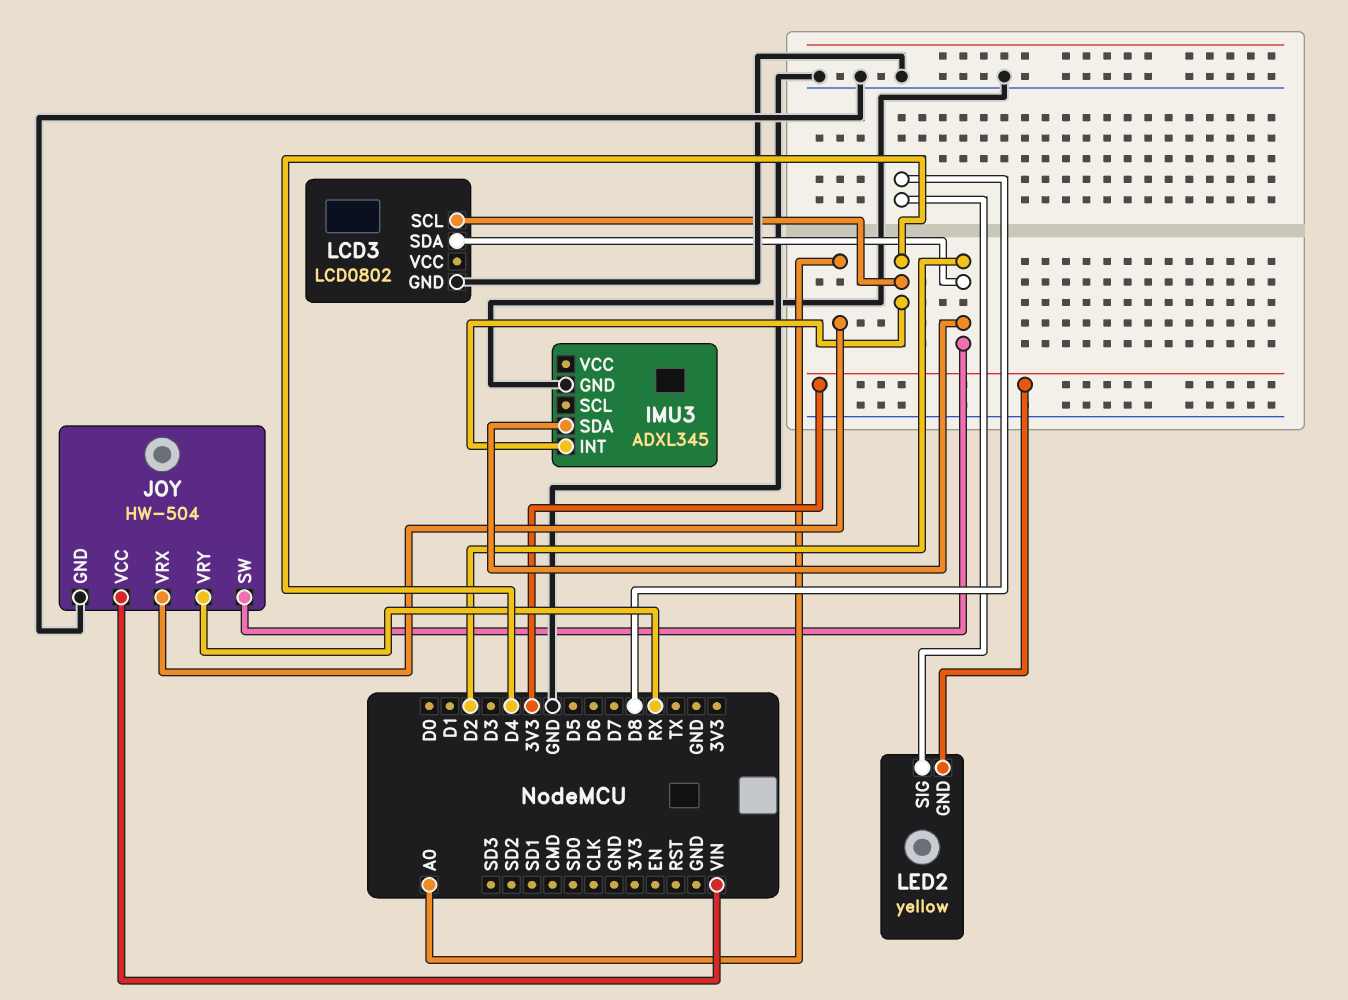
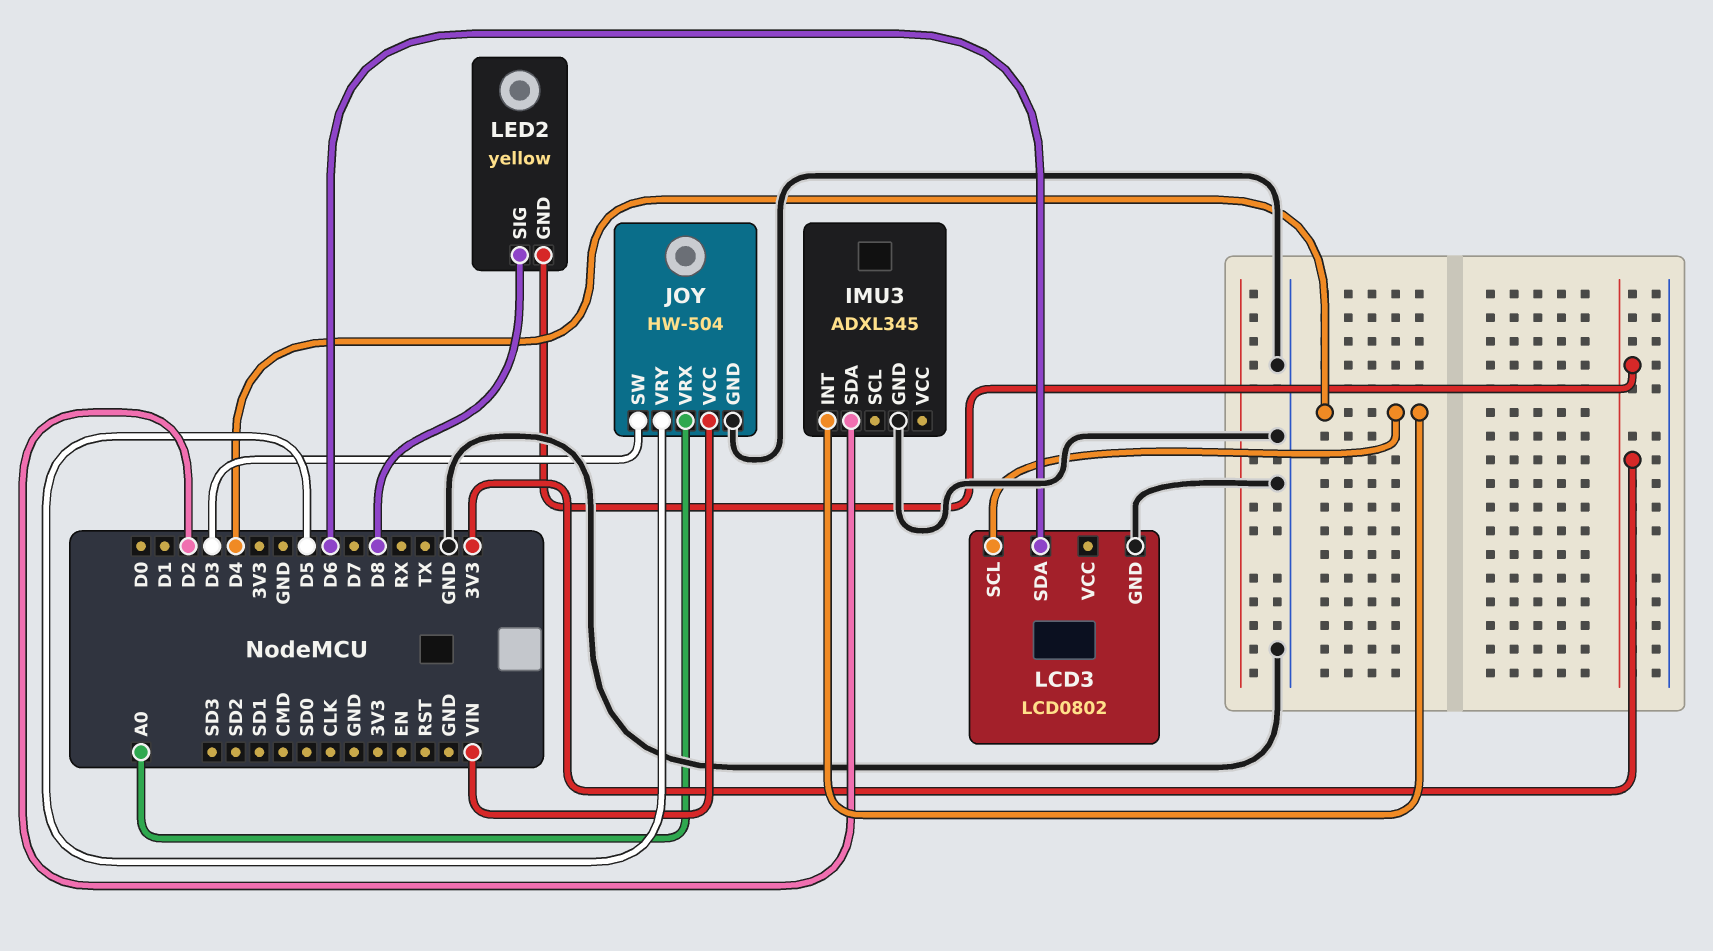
JOY pin SW: D2 -> D3
JOY pin VRY: RX -> D5
LCD3 pin SDA: D2 -> D6

